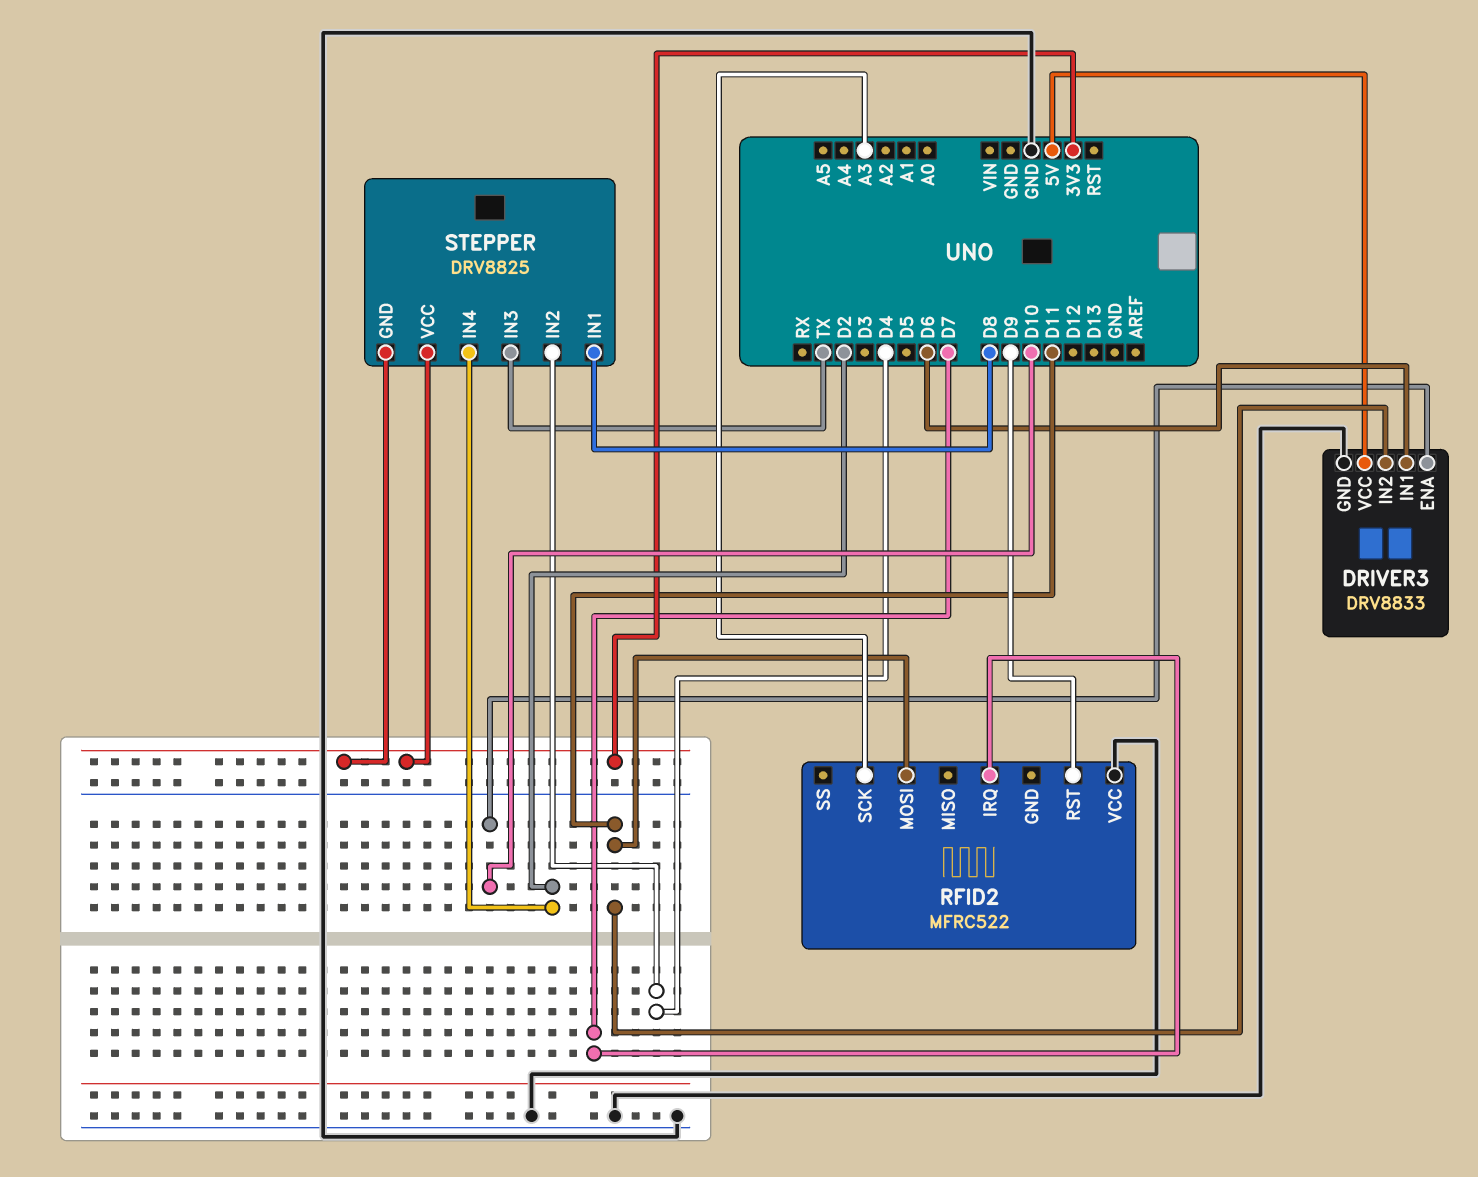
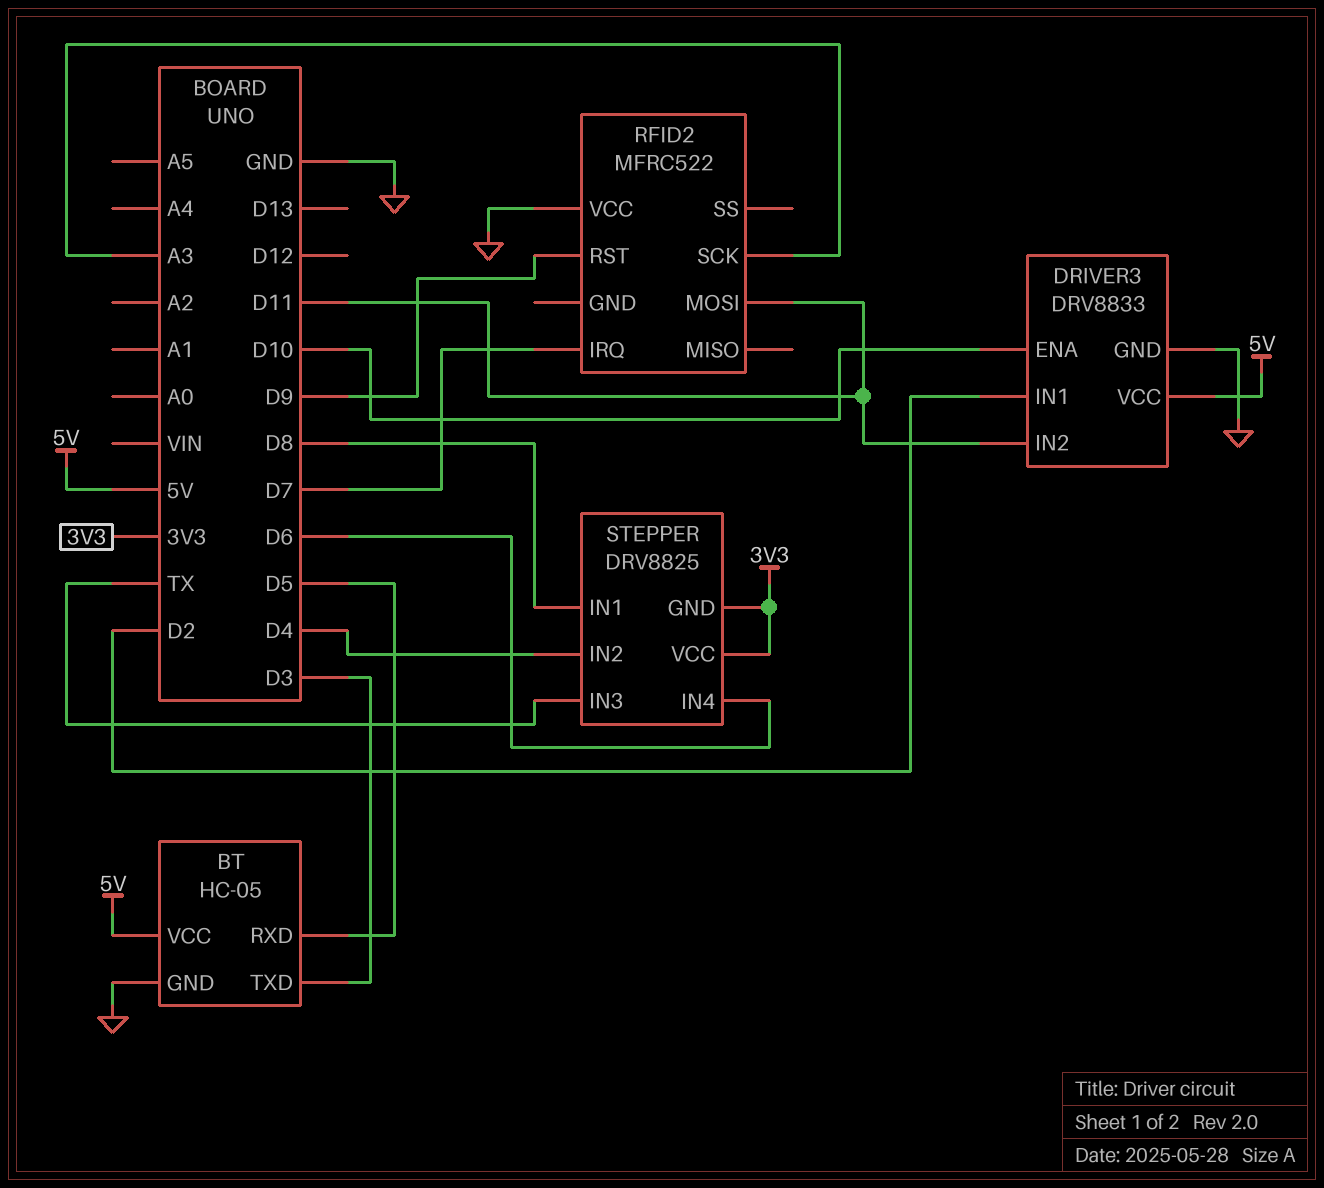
BT: none -> HC-05
BT pin GND: none -> GND
BT pin RXD: none -> D5
BT pin TXD: none -> D3
BT pin VCC: none -> 5V
DRIVER3 pin IN1: D6 -> D2
STEPPER pin IN4: D2 -> D6

